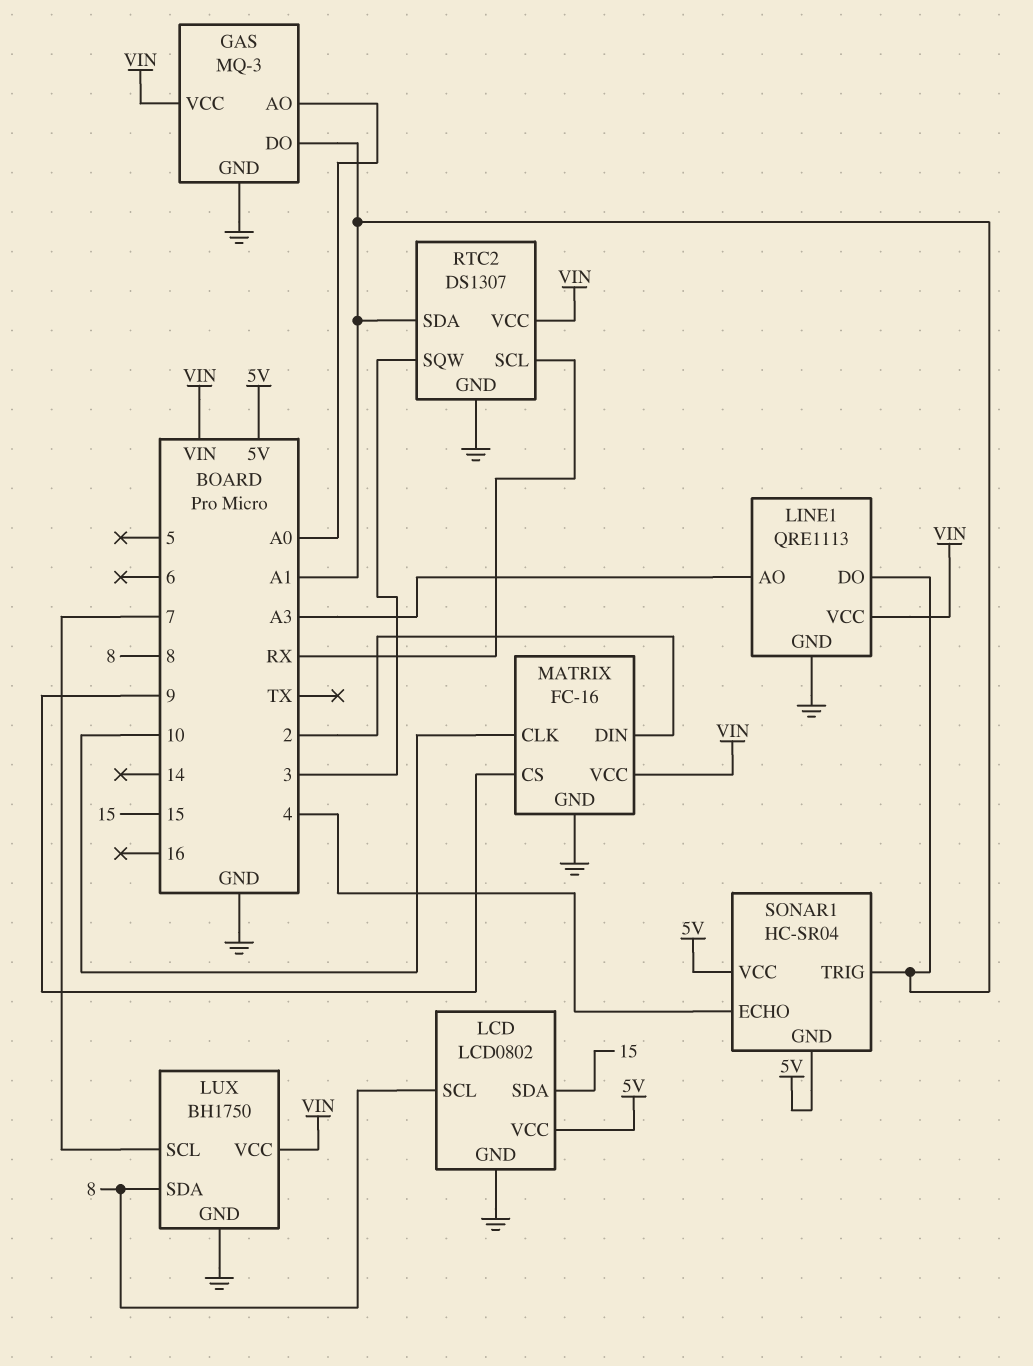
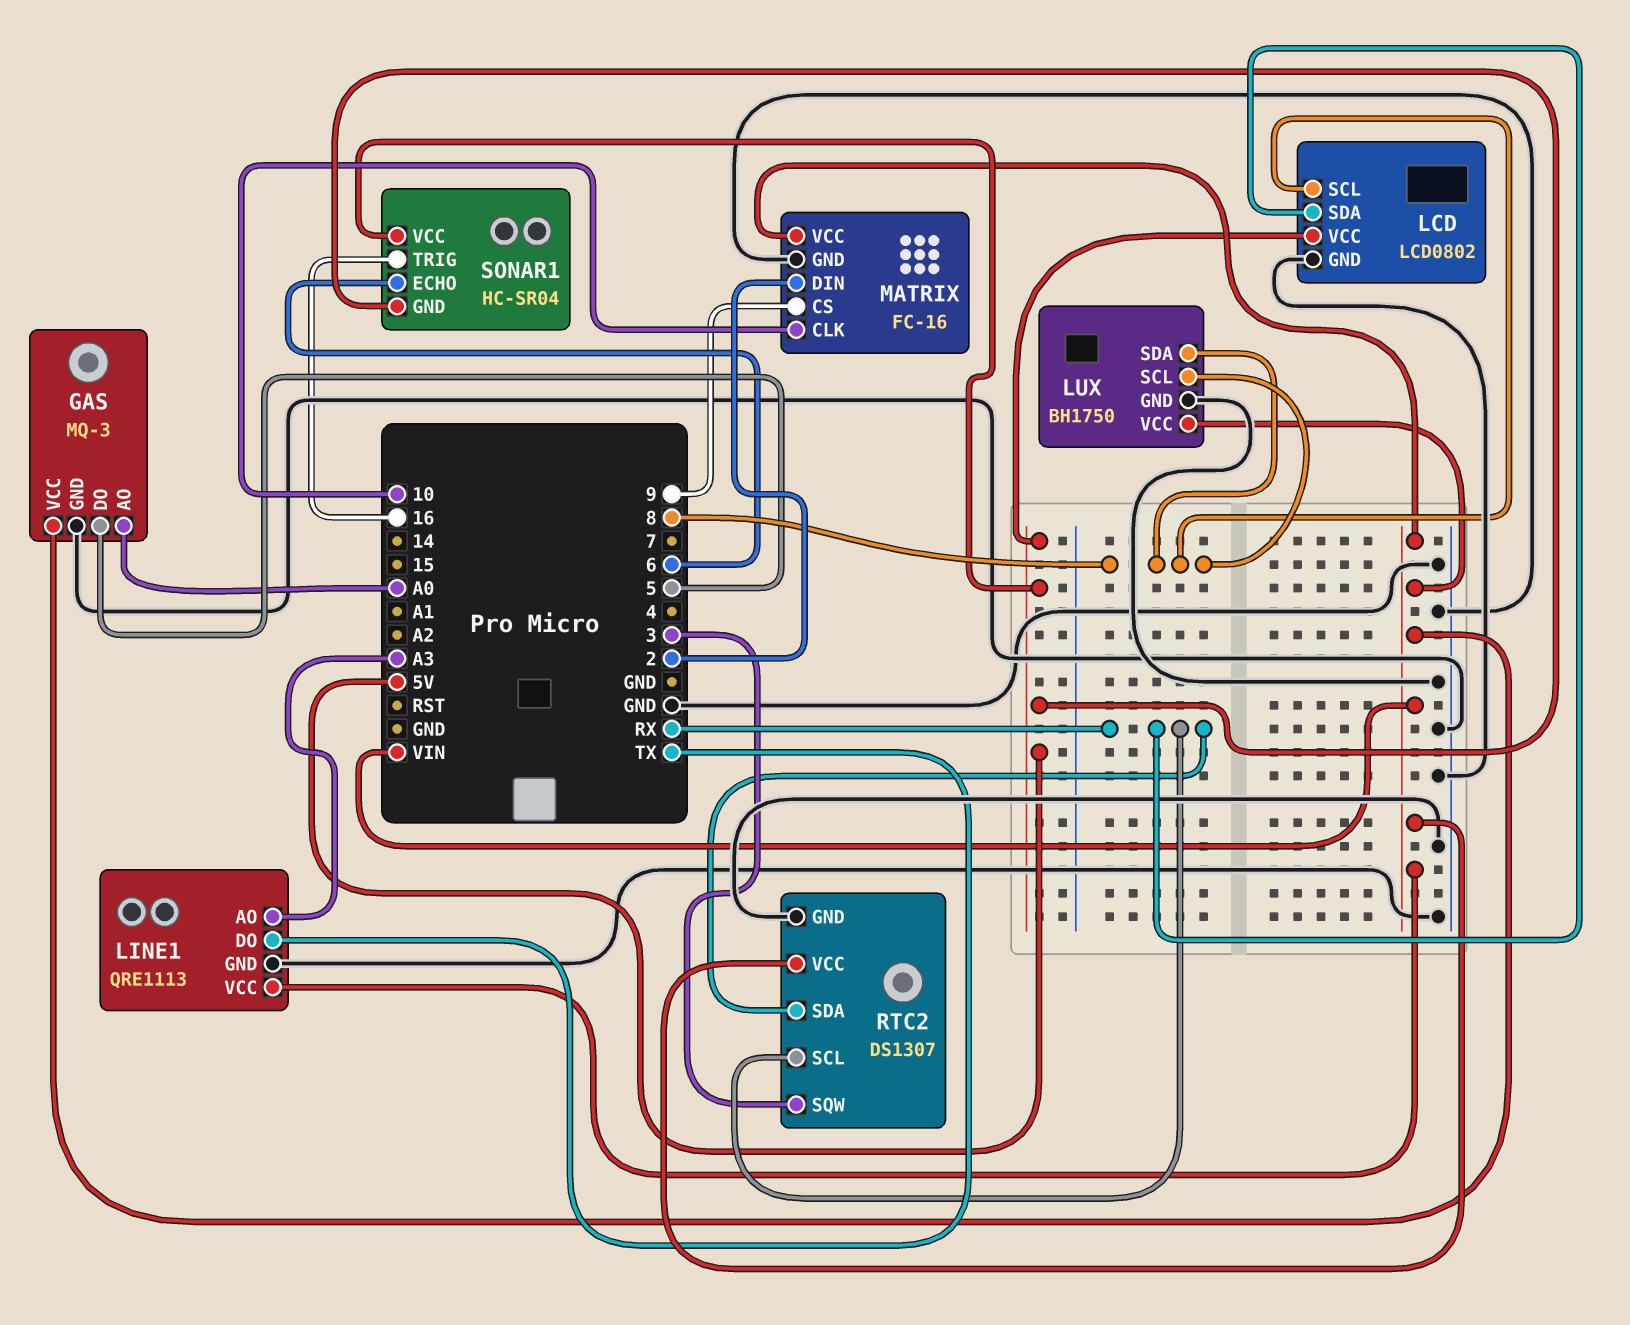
GAS pin DO: A1 -> 5
LCD pin SDA: 15 -> RX
LINE1 pin DO: A1 -> TX
LUX pin SCL: 7 -> 8
RTC2 pin SDA: A1 -> RX
SONAR1 pin ECHO: 4 -> 6
SONAR1 pin TRIG: A1 -> 16

